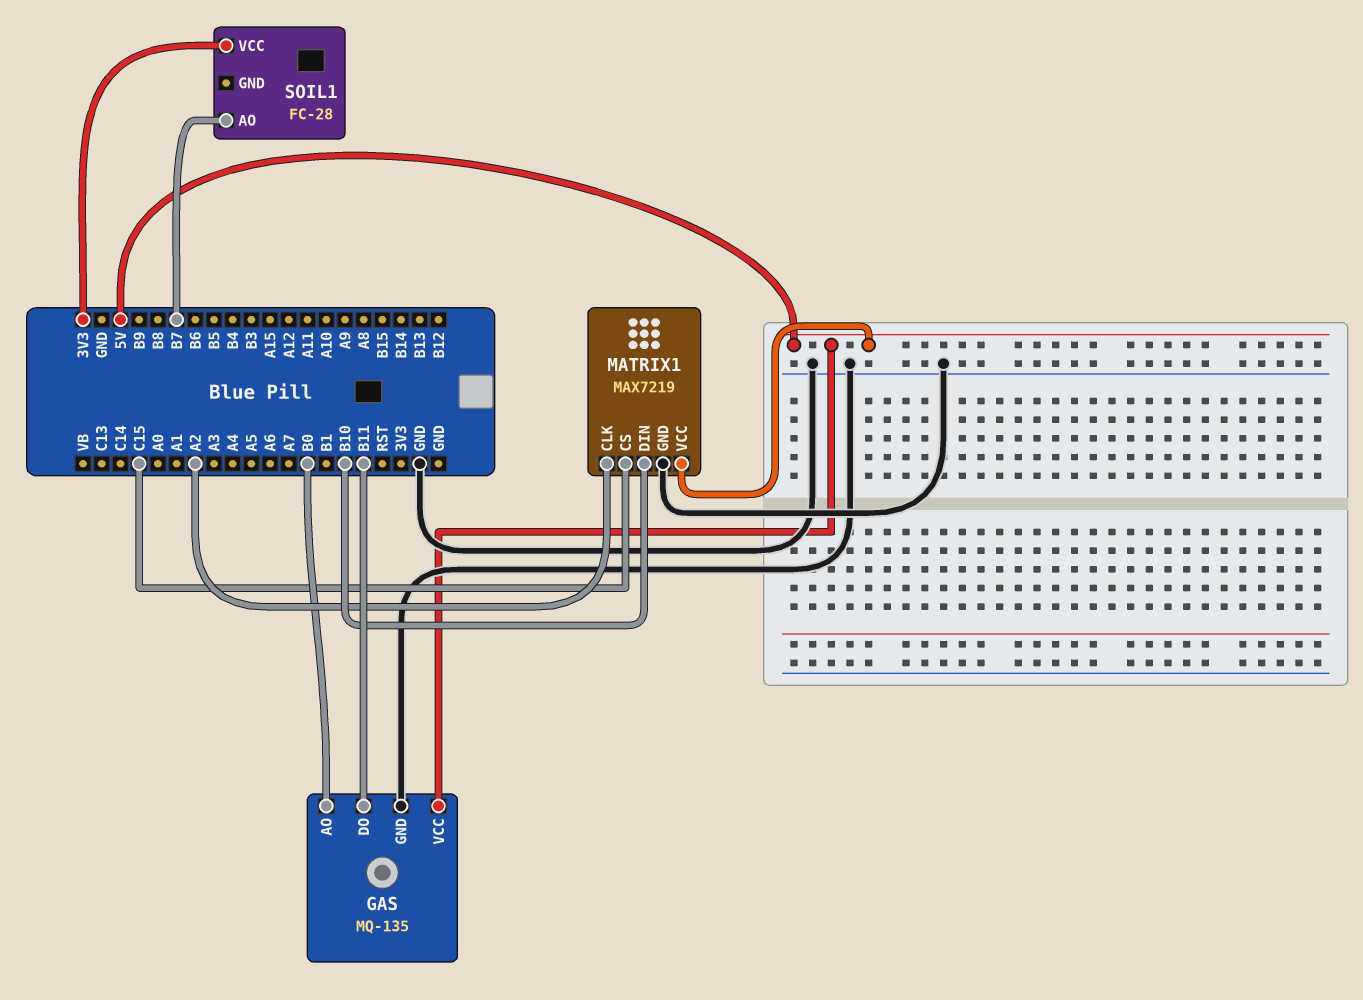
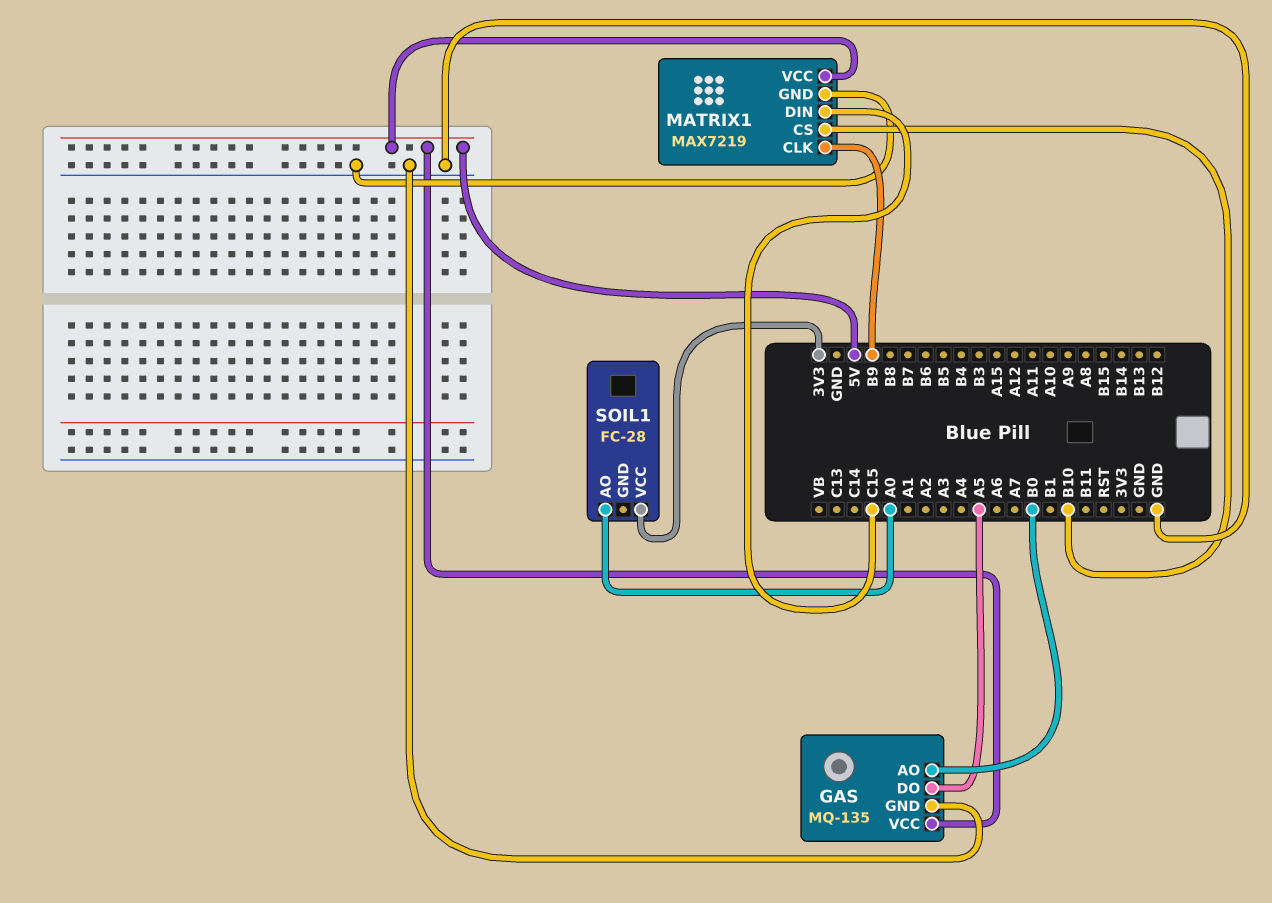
GAS pin DO: B11 -> A5
MATRIX1 pin CLK: A2 -> B9
MATRIX1 pin CS: C15 -> B10
MATRIX1 pin DIN: B10 -> C15
SOIL1 pin AO: B7 -> A0

